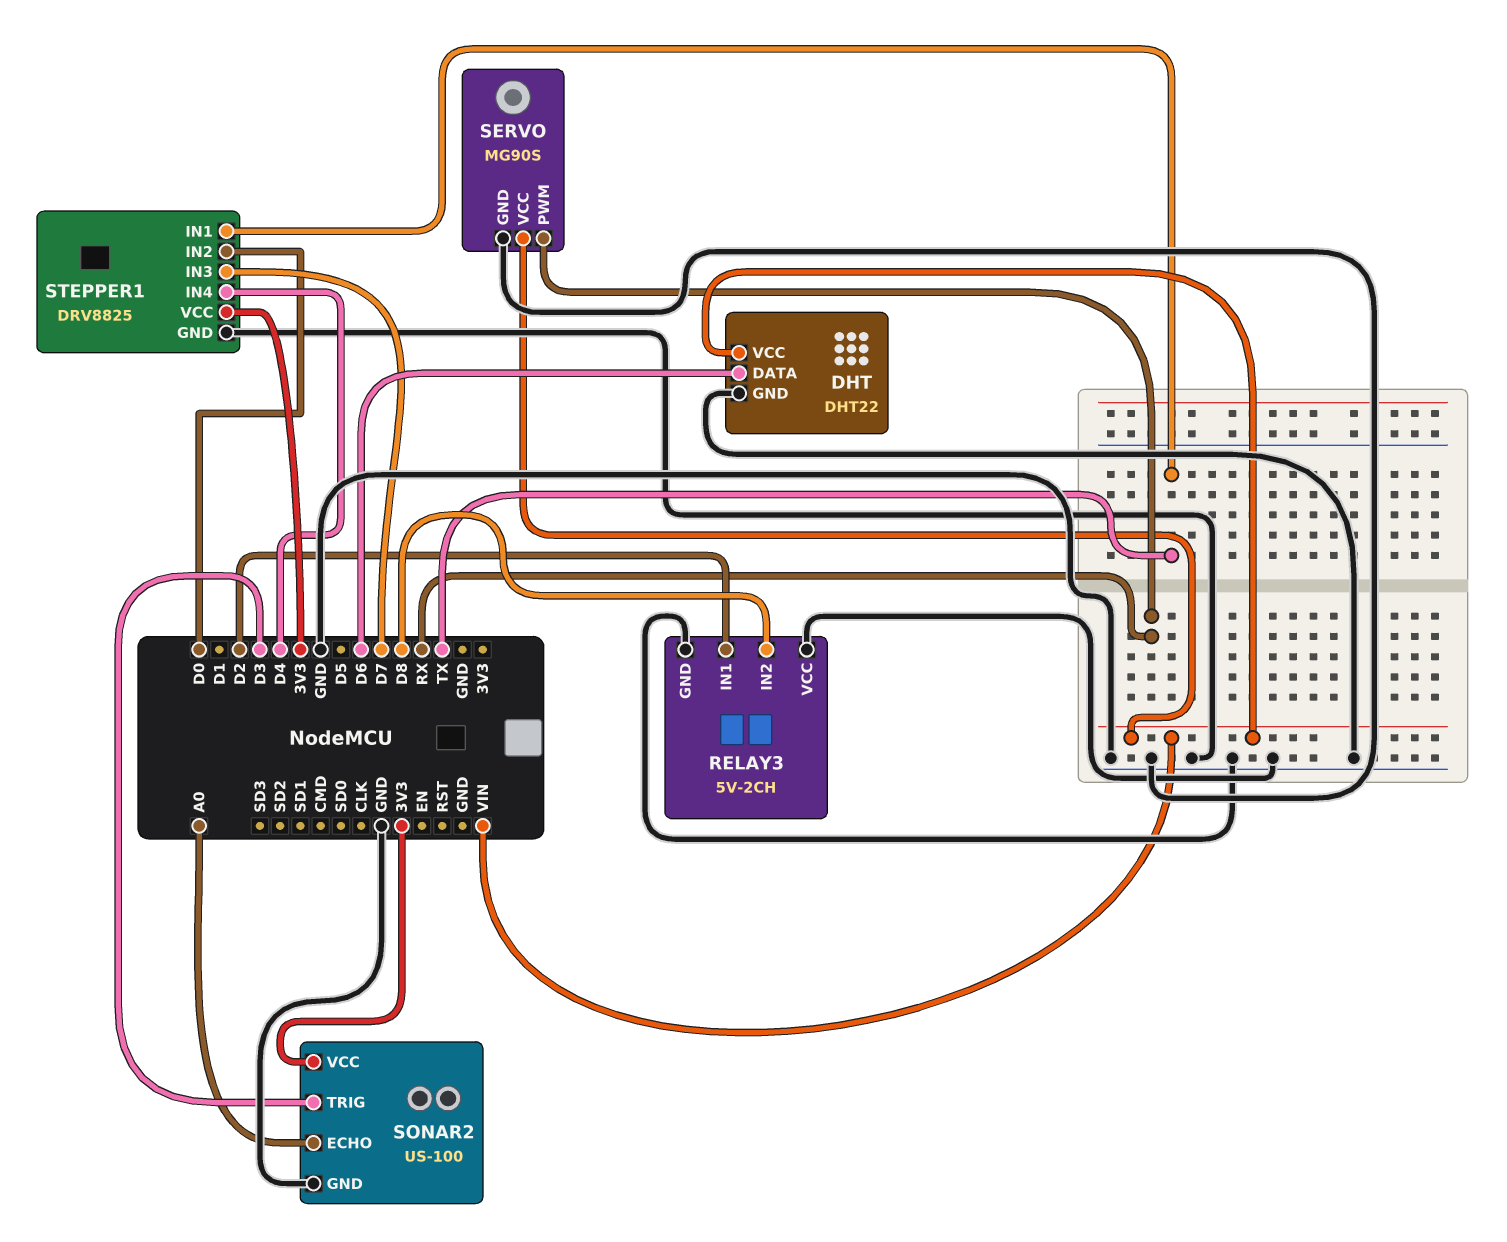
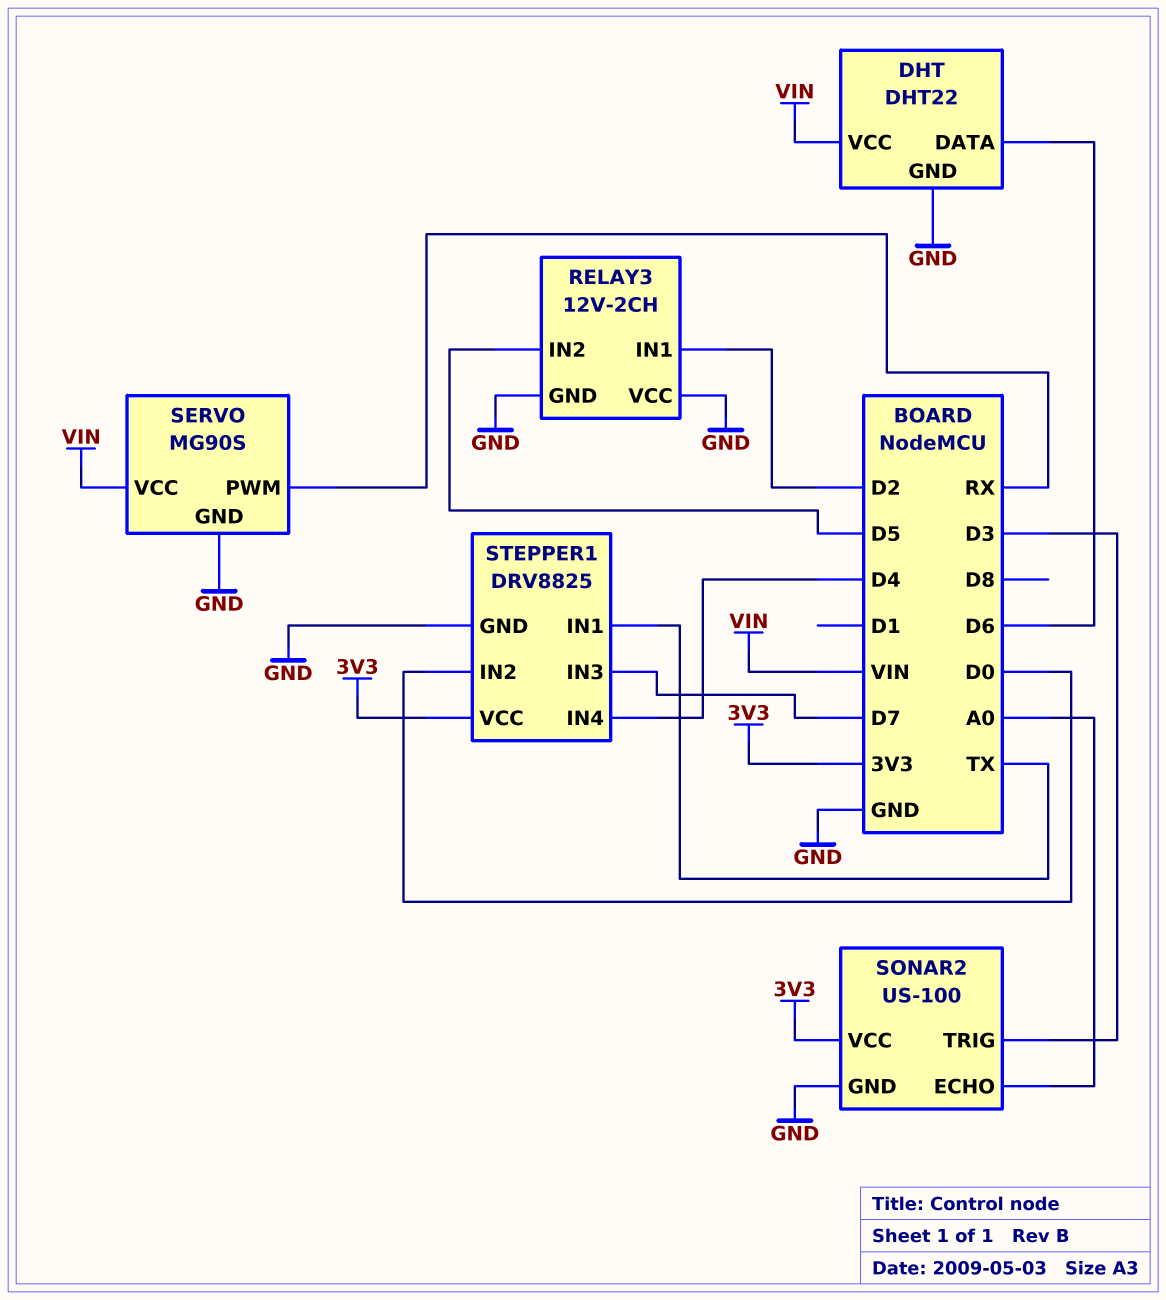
RELAY3: 5V-2CH -> 12V-2CH
RELAY3 pin IN2: D8 -> D5

